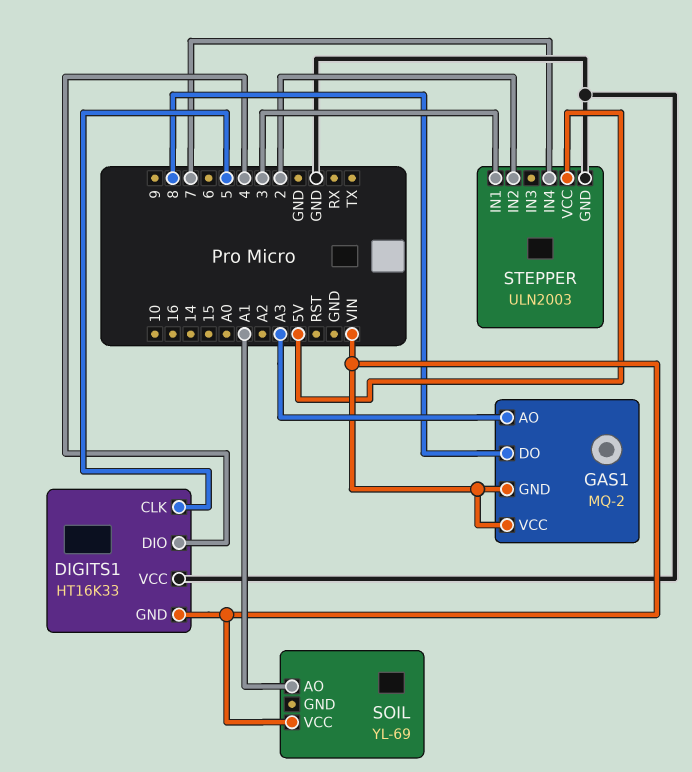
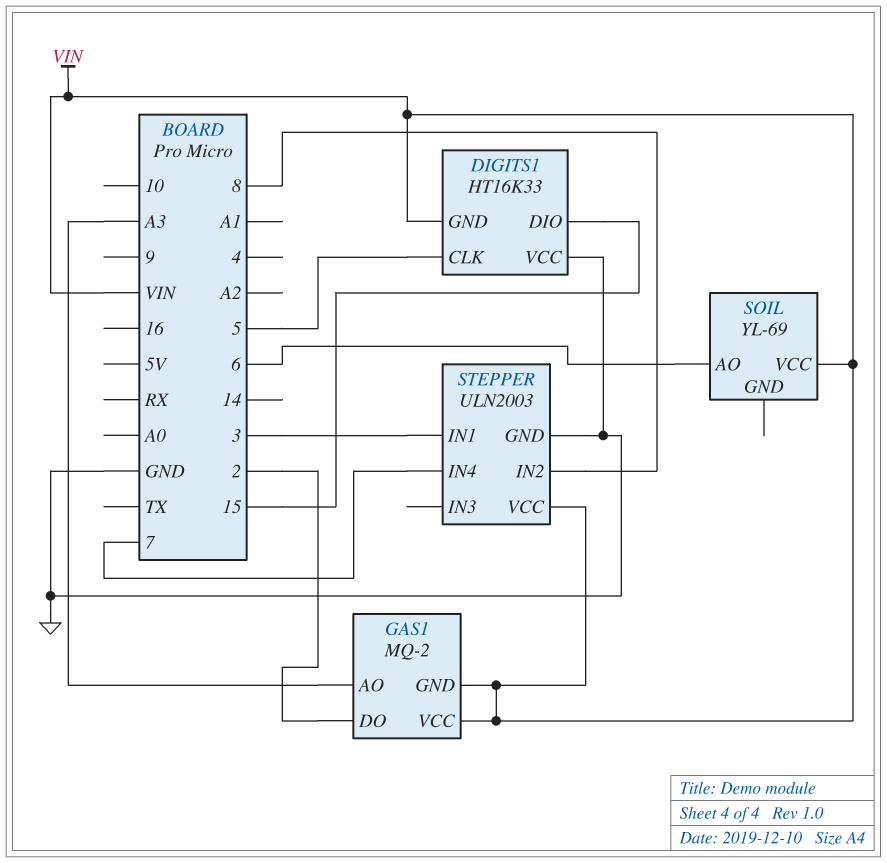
DIGITS1 pin DIO: 4 -> 15
GAS1 pin DO: 8 -> 2
SOIL pin AO: A1 -> 6
STEPPER pin IN2: 2 -> 8
STEPPER pin VCC: 5V -> VIN

